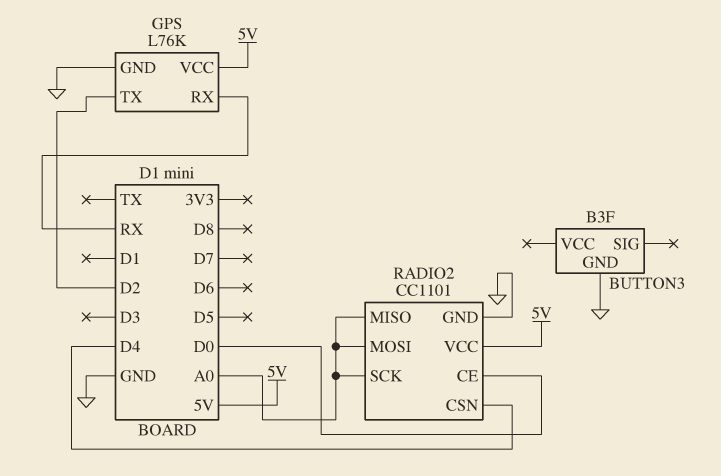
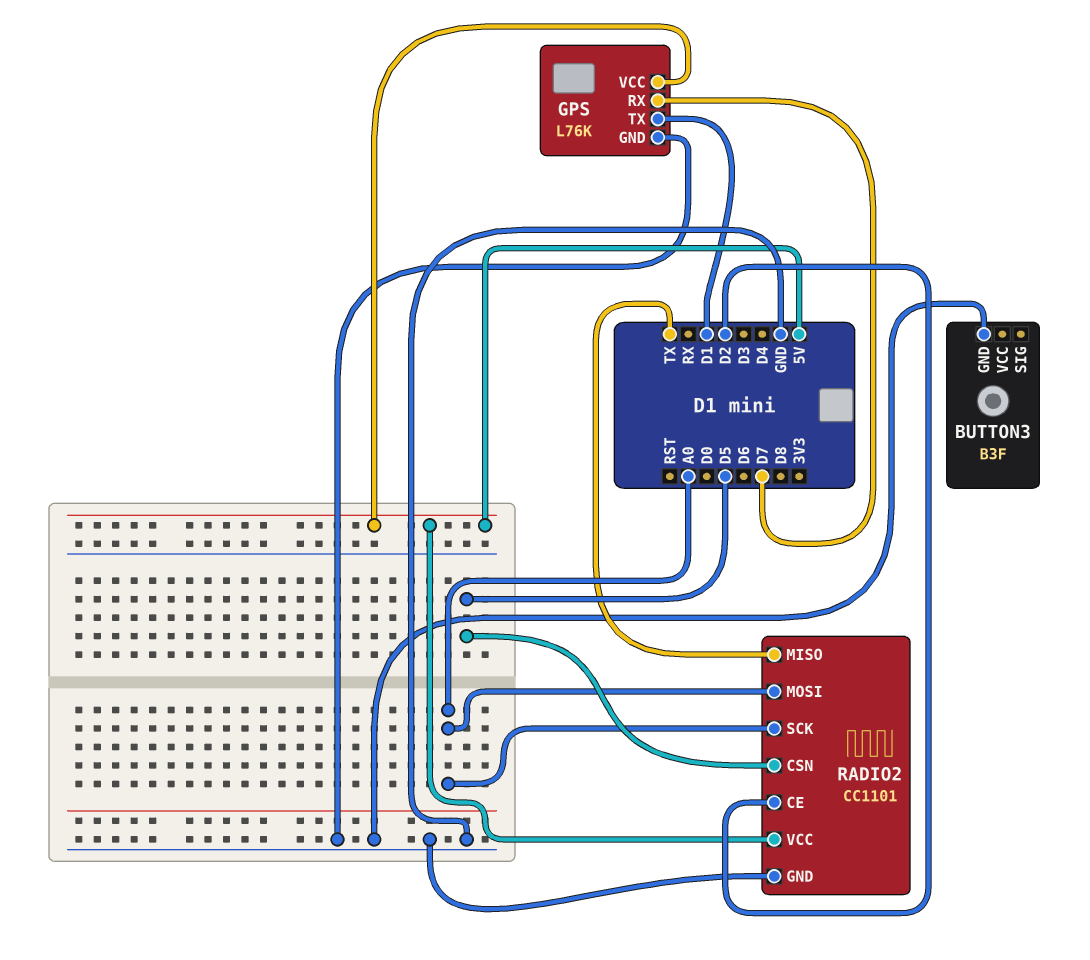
GPS pin RX: RX -> D7
GPS pin TX: D2 -> D1
RADIO2 pin CE: D0 -> D2
RADIO2 pin CSN: D4 -> D5
RADIO2 pin MISO: A0 -> TX

